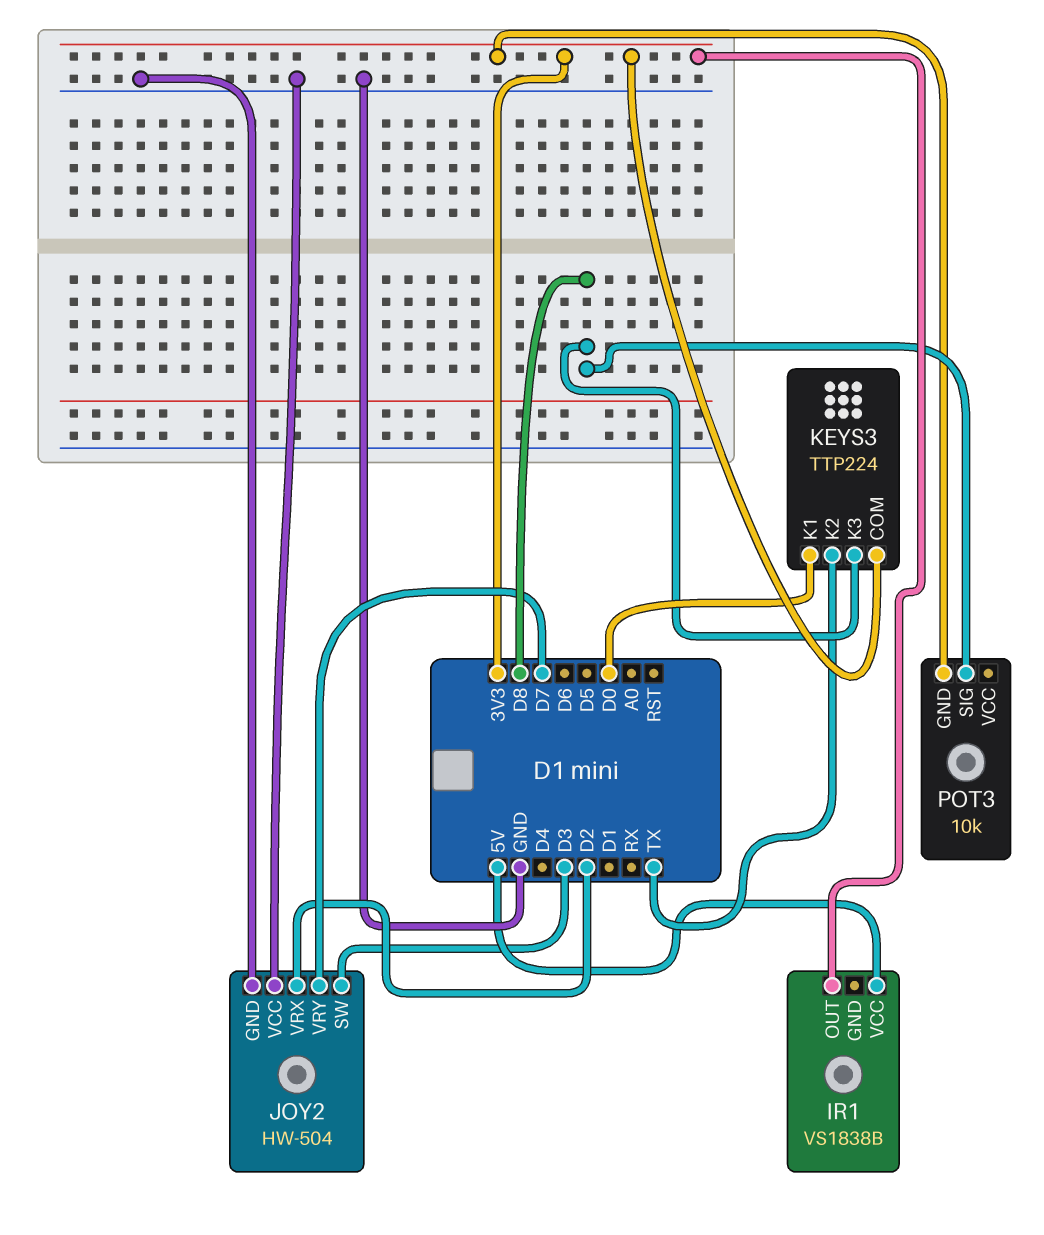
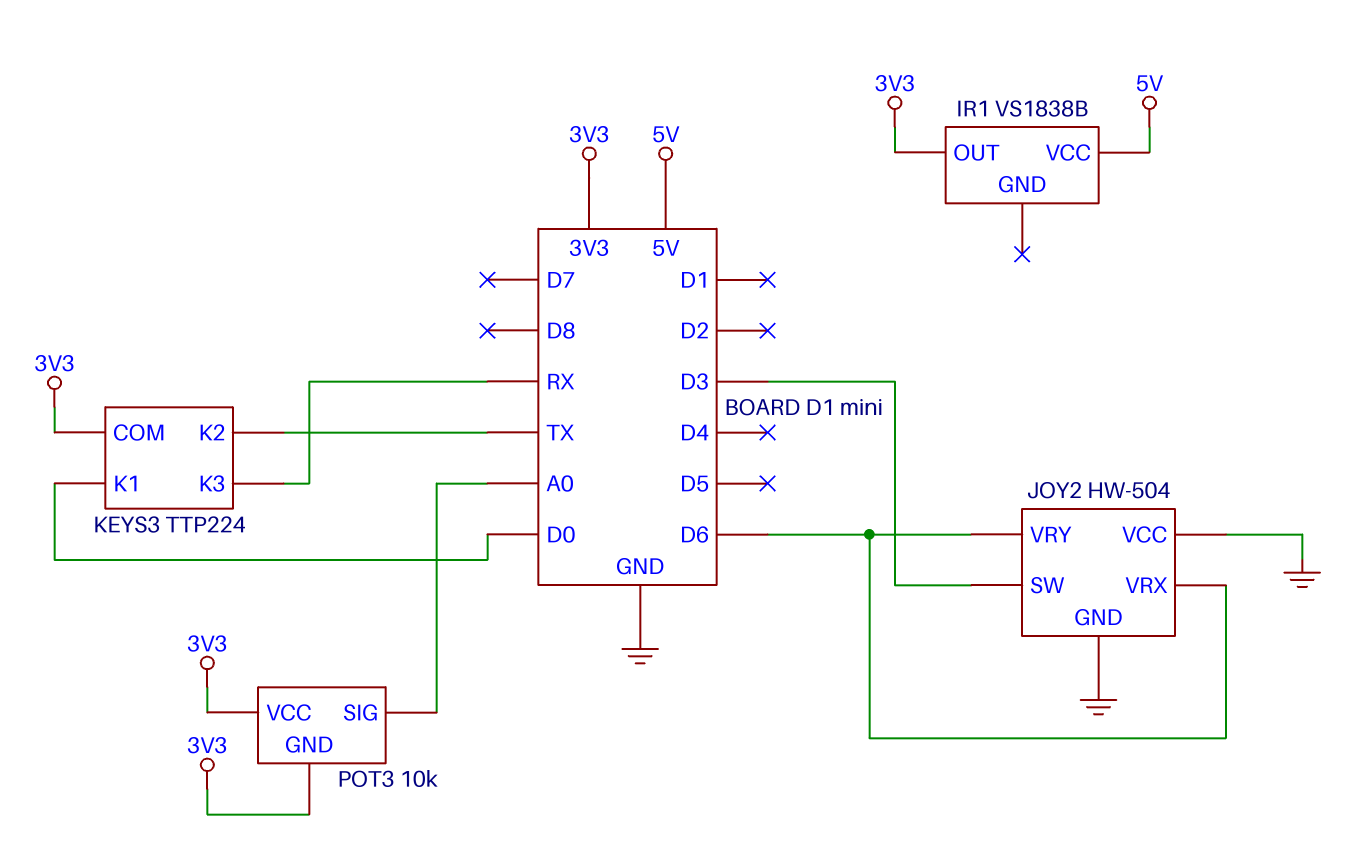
JOY2 pin VRX: D2 -> D6
JOY2 pin VRY: D7 -> D6
KEYS3 pin K3: D8 -> RX
POT3 pin SIG: D8 -> A0
POT3 pin VCC: none -> 3V3

